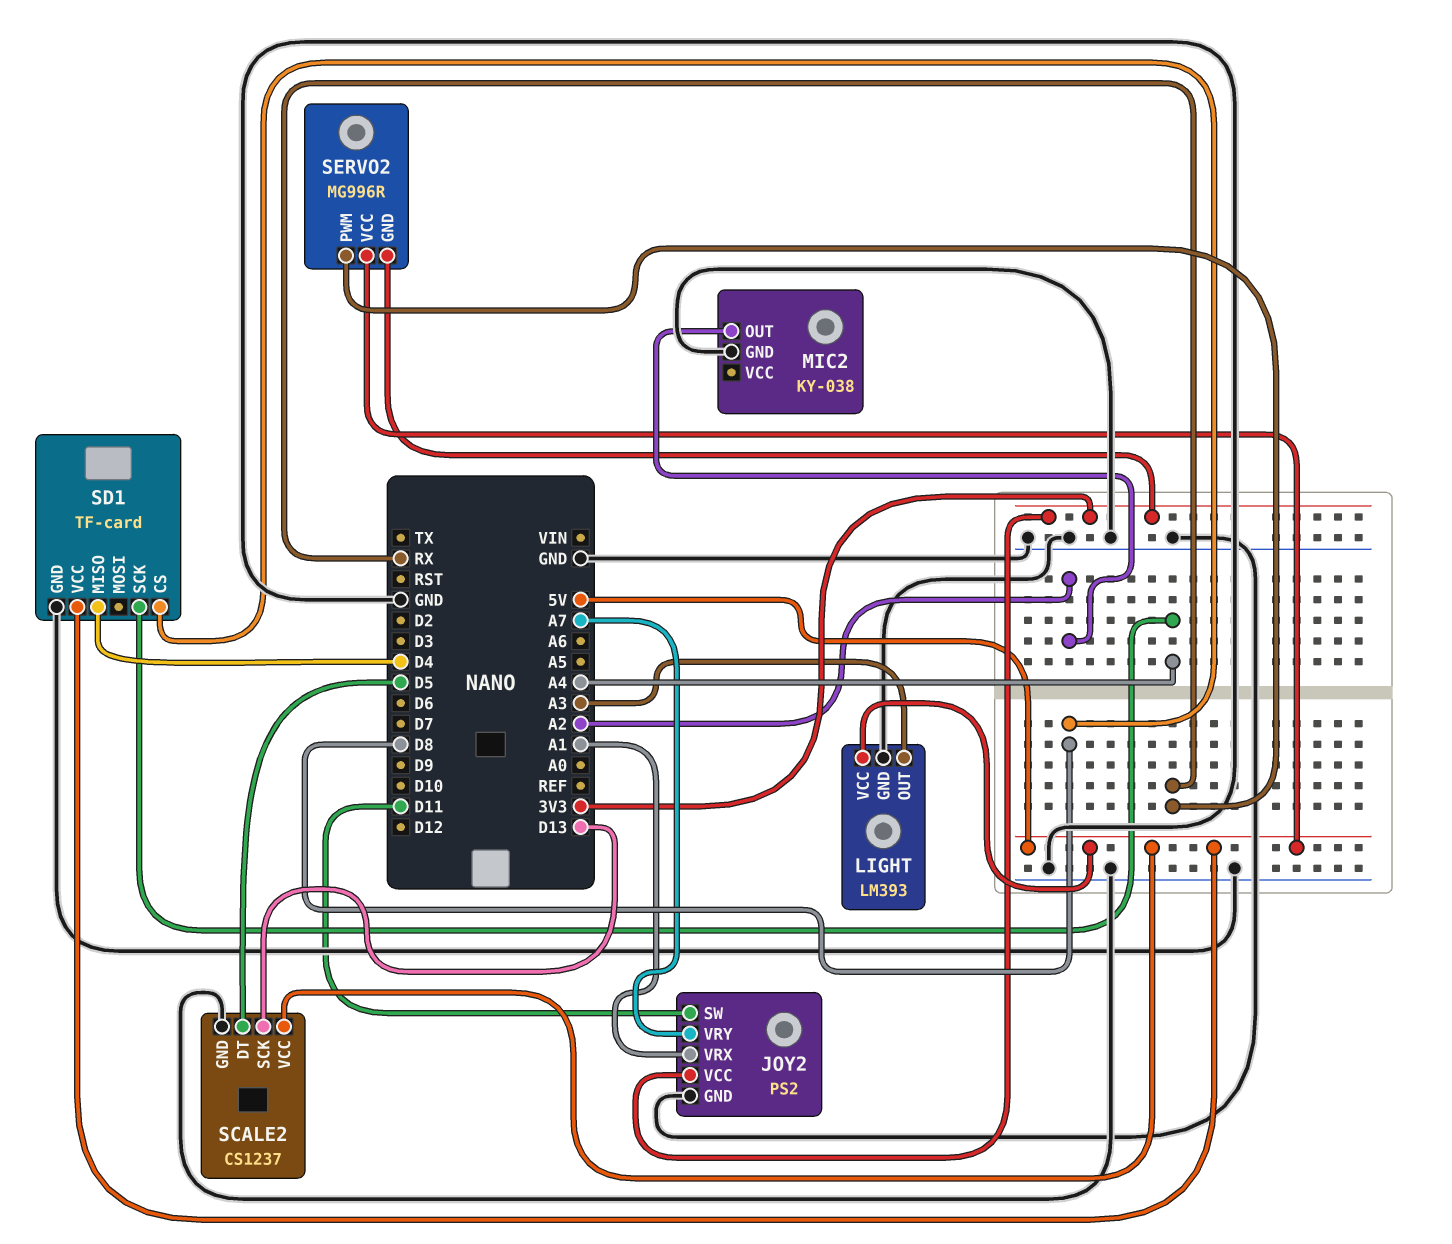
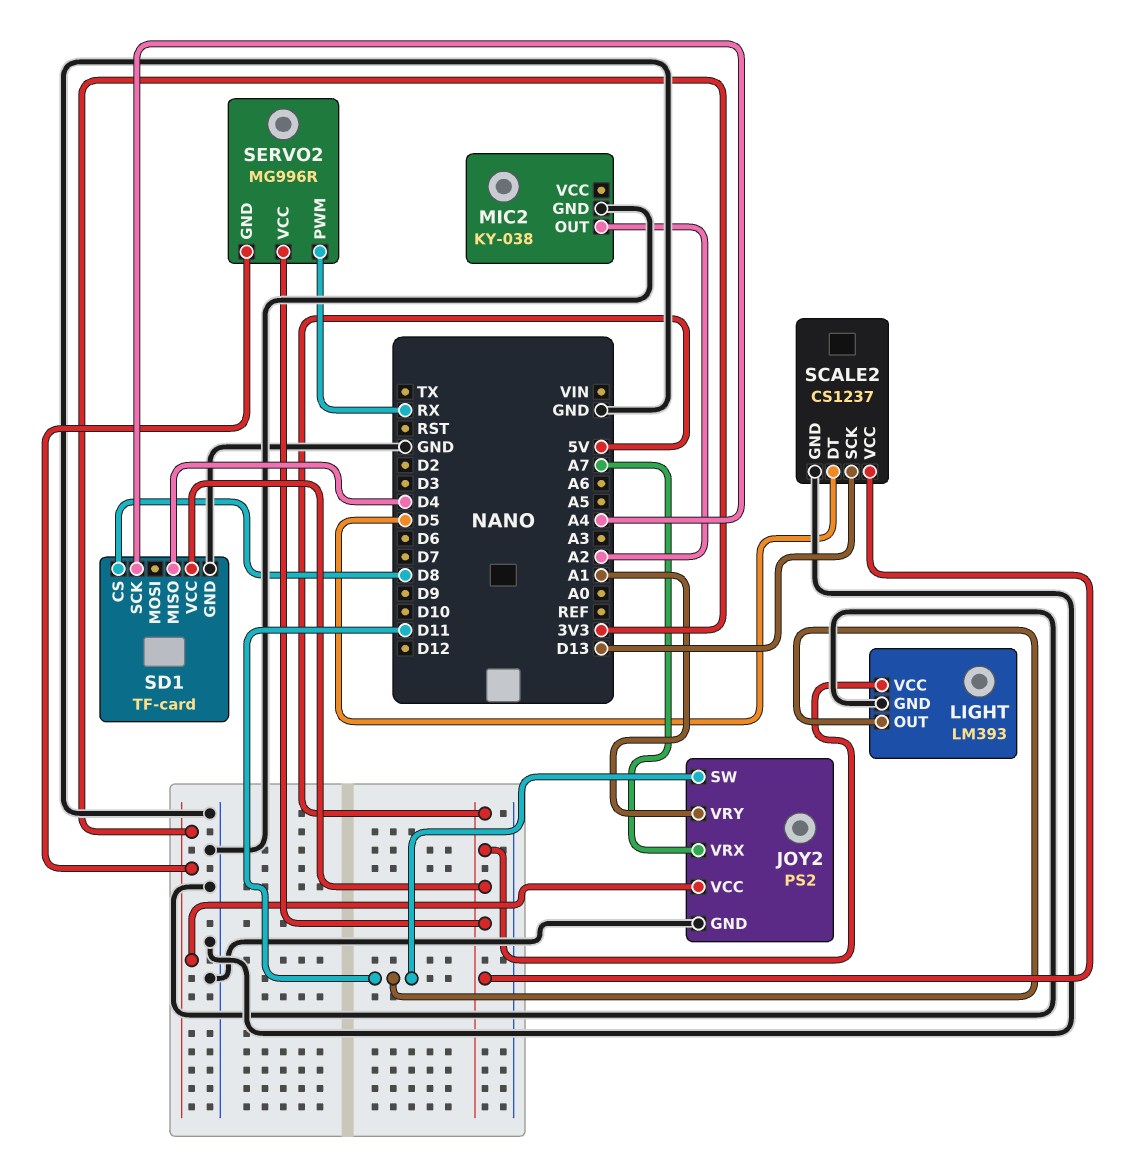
JOY2 pin VRX: A1 -> A7
JOY2 pin VRY: A7 -> A1
LIGHT pin OUT: A3 -> D11

